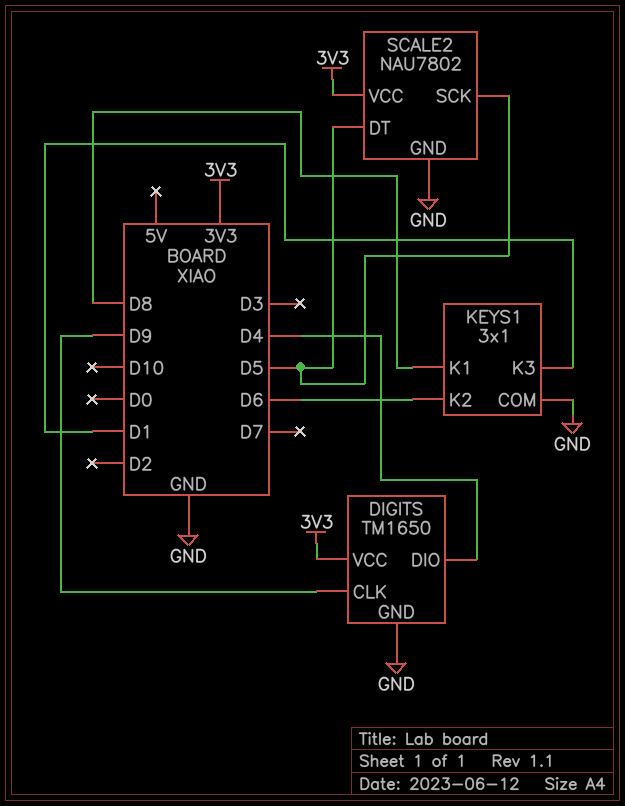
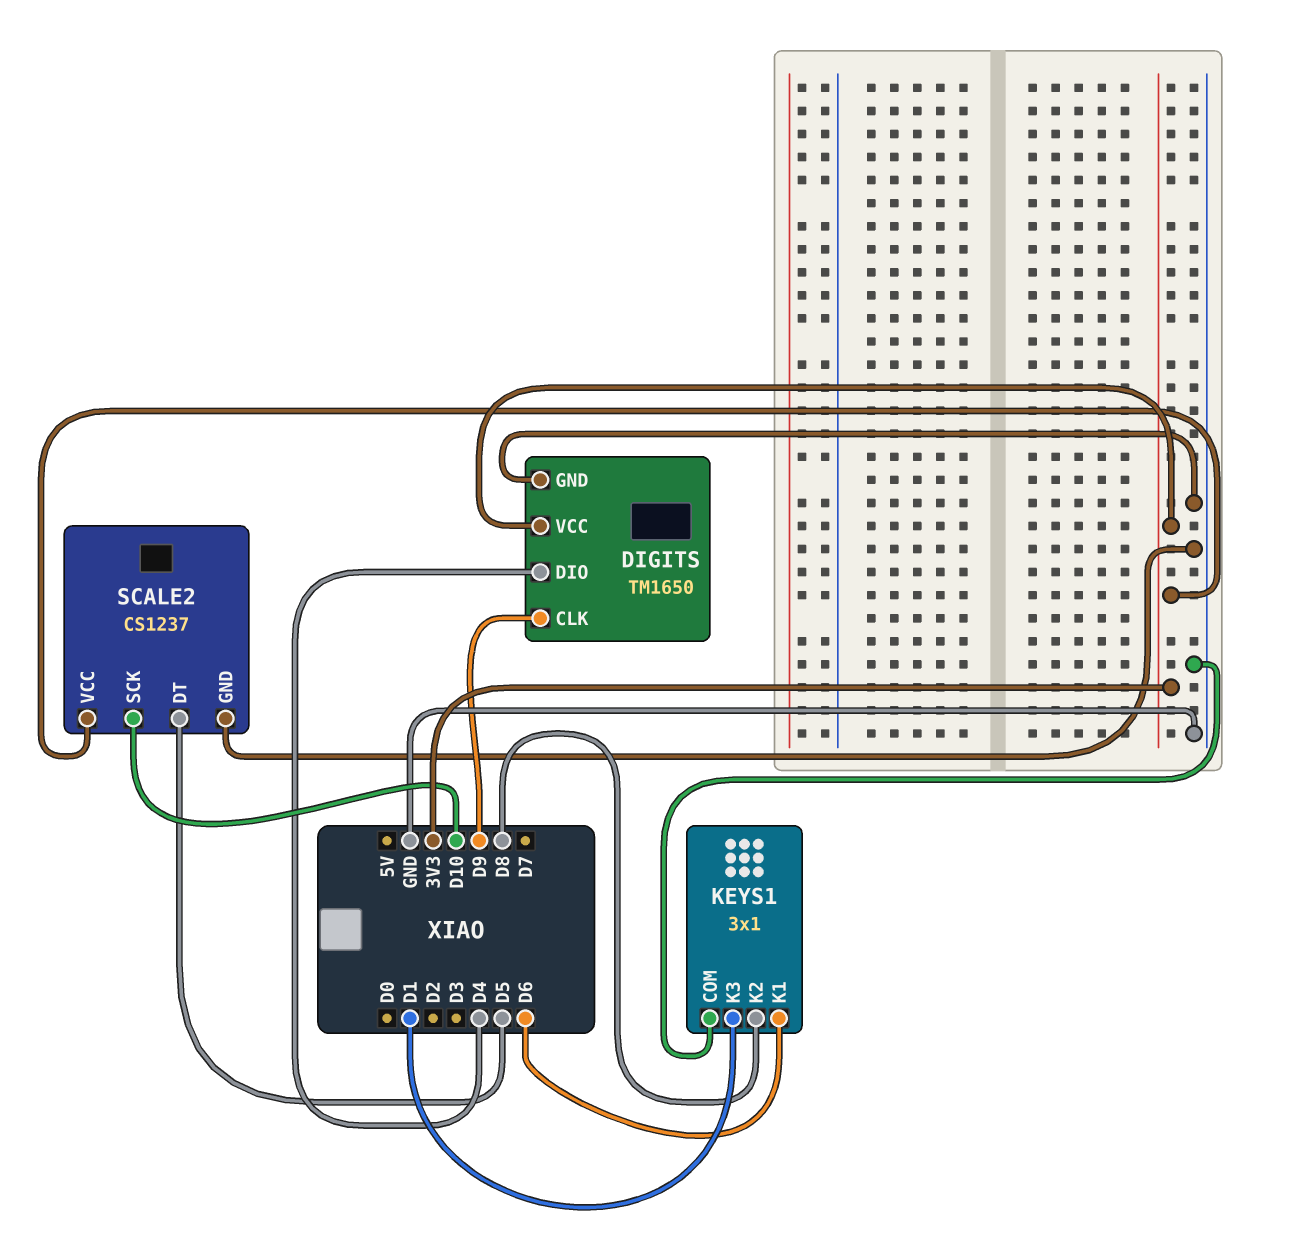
KEYS1 pin K1: D8 -> D6
KEYS1 pin K2: D6 -> D8
SCALE2: NAU7802 -> CS1237
SCALE2 pin SCK: D5 -> D10

